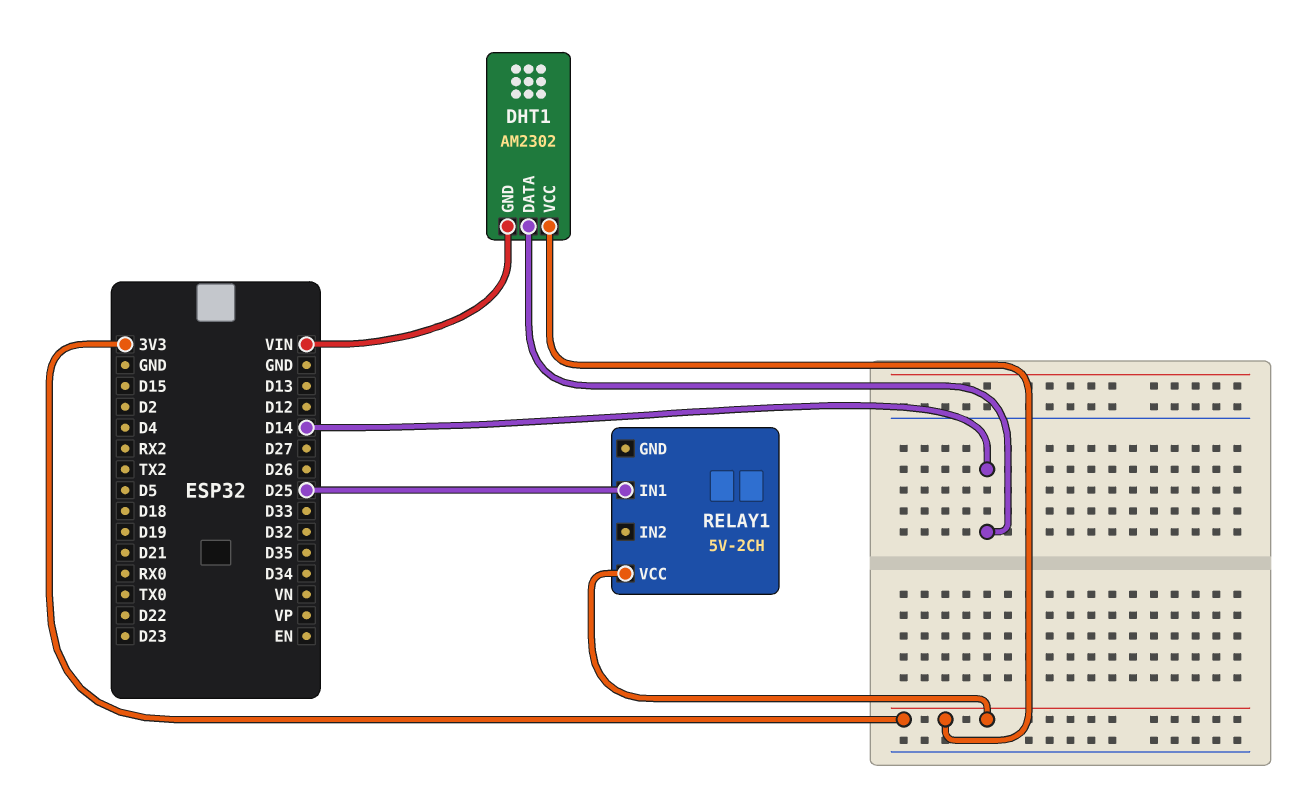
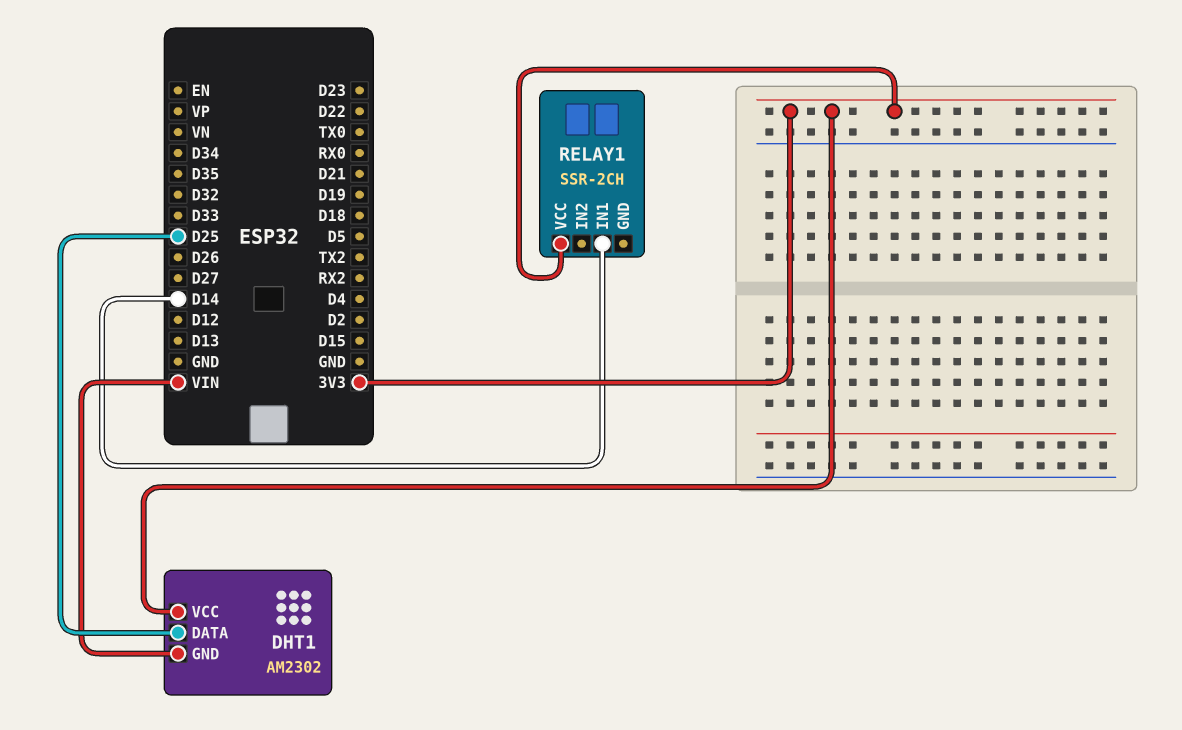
DHT1 pin DATA: D14 -> D25
RELAY1: 5V-2CH -> SSR-2CH
RELAY1 pin IN1: D25 -> D14

